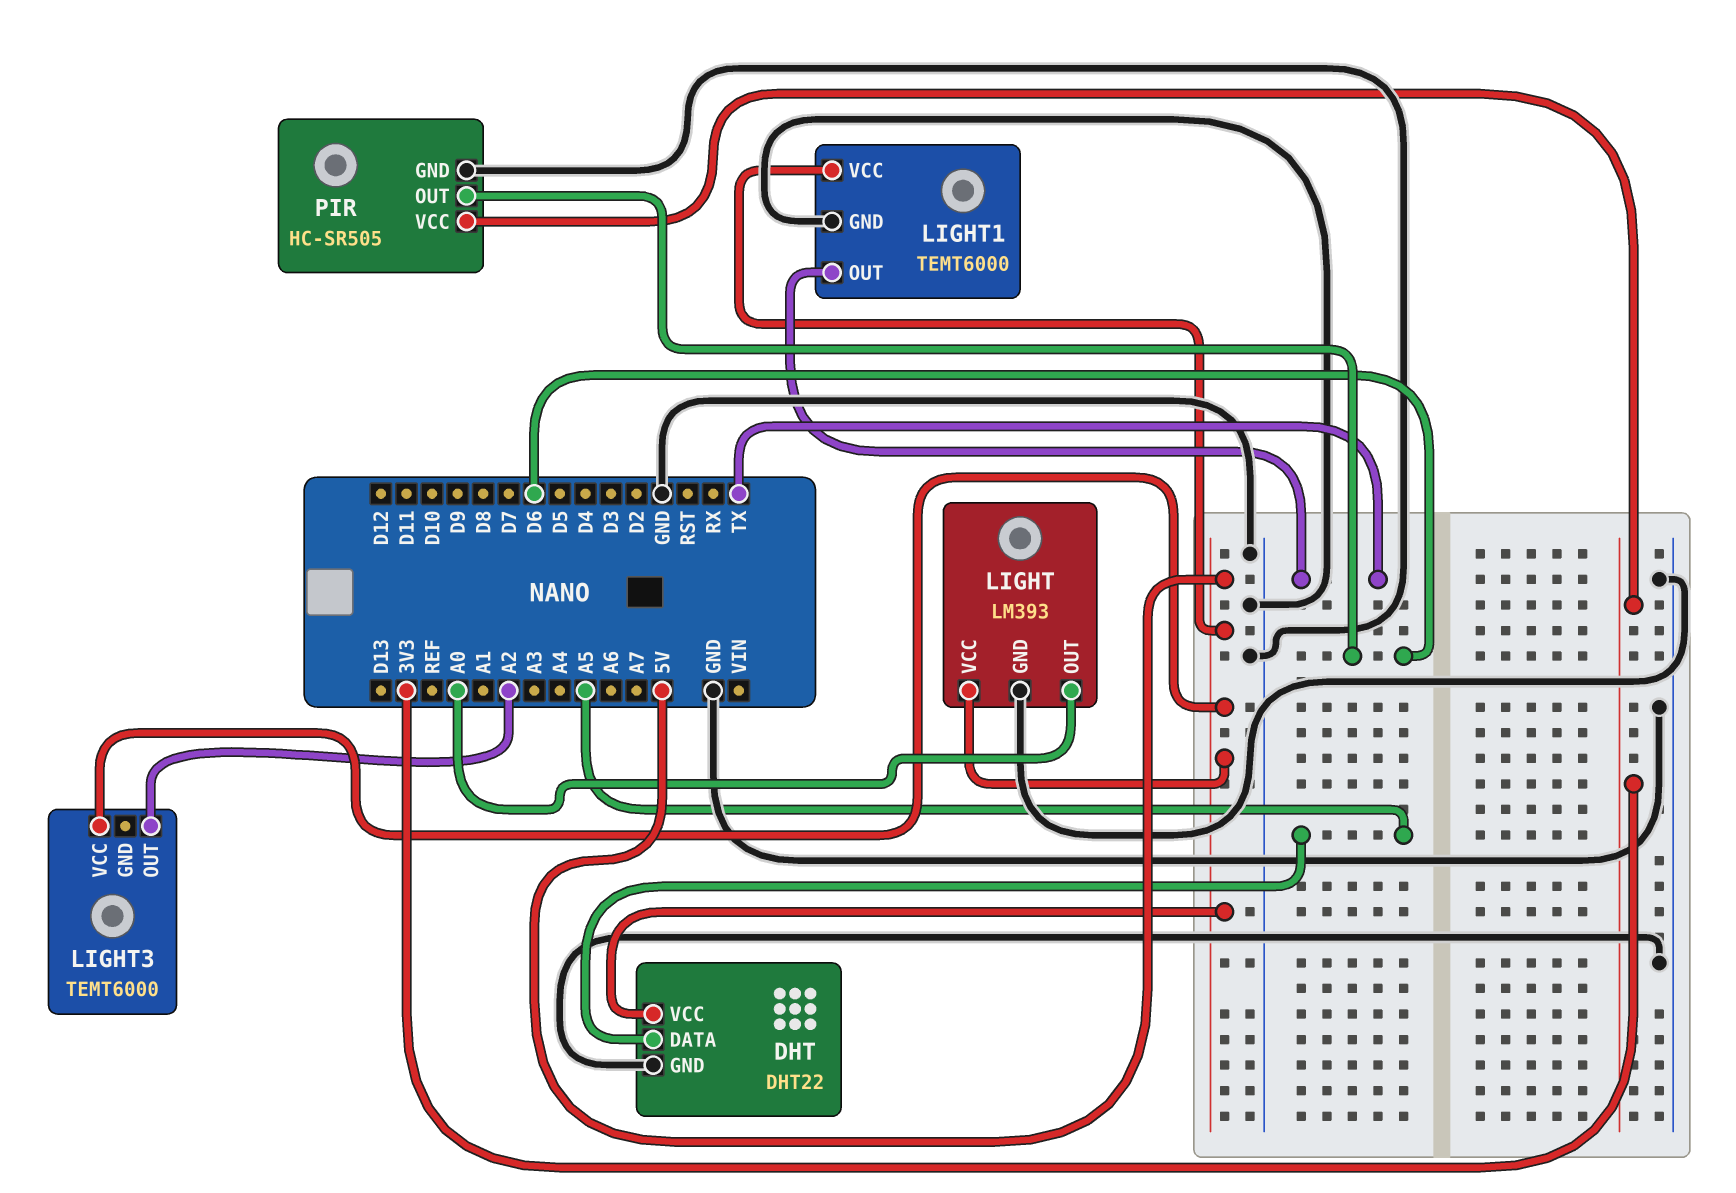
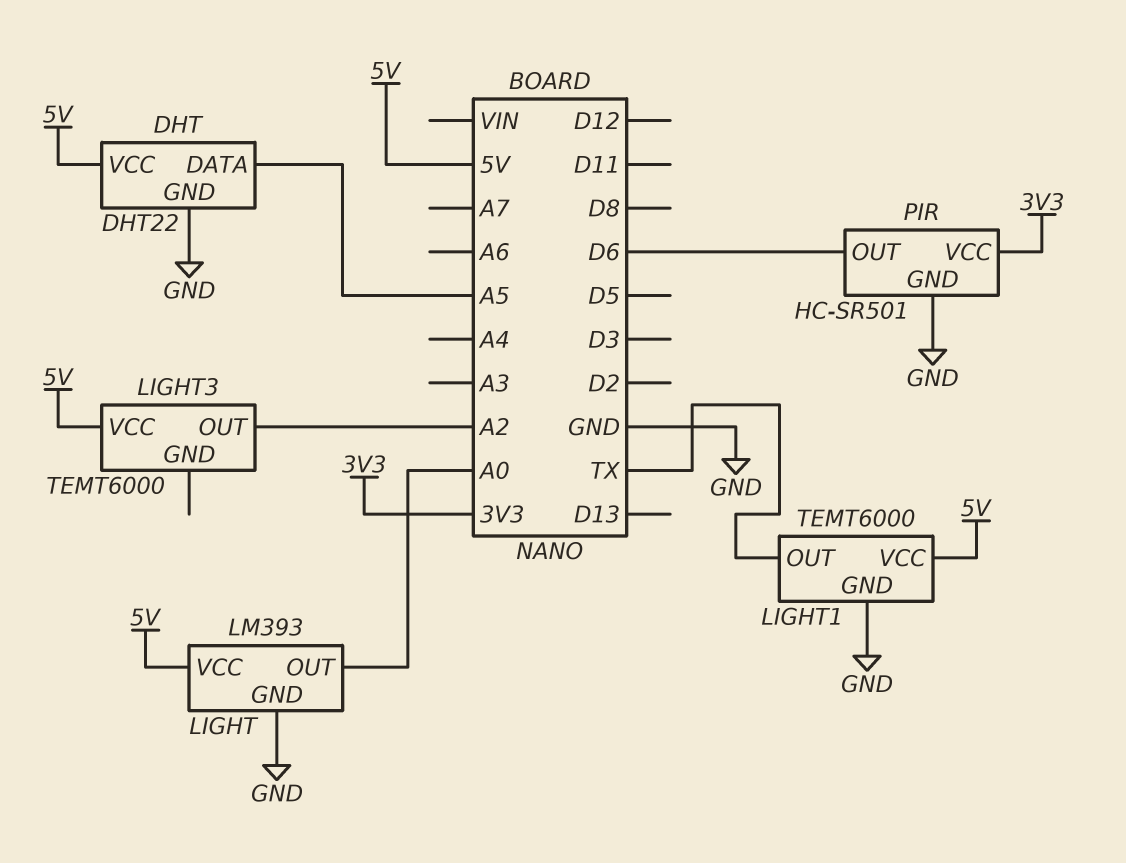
PIR: HC-SR505 -> HC-SR501

